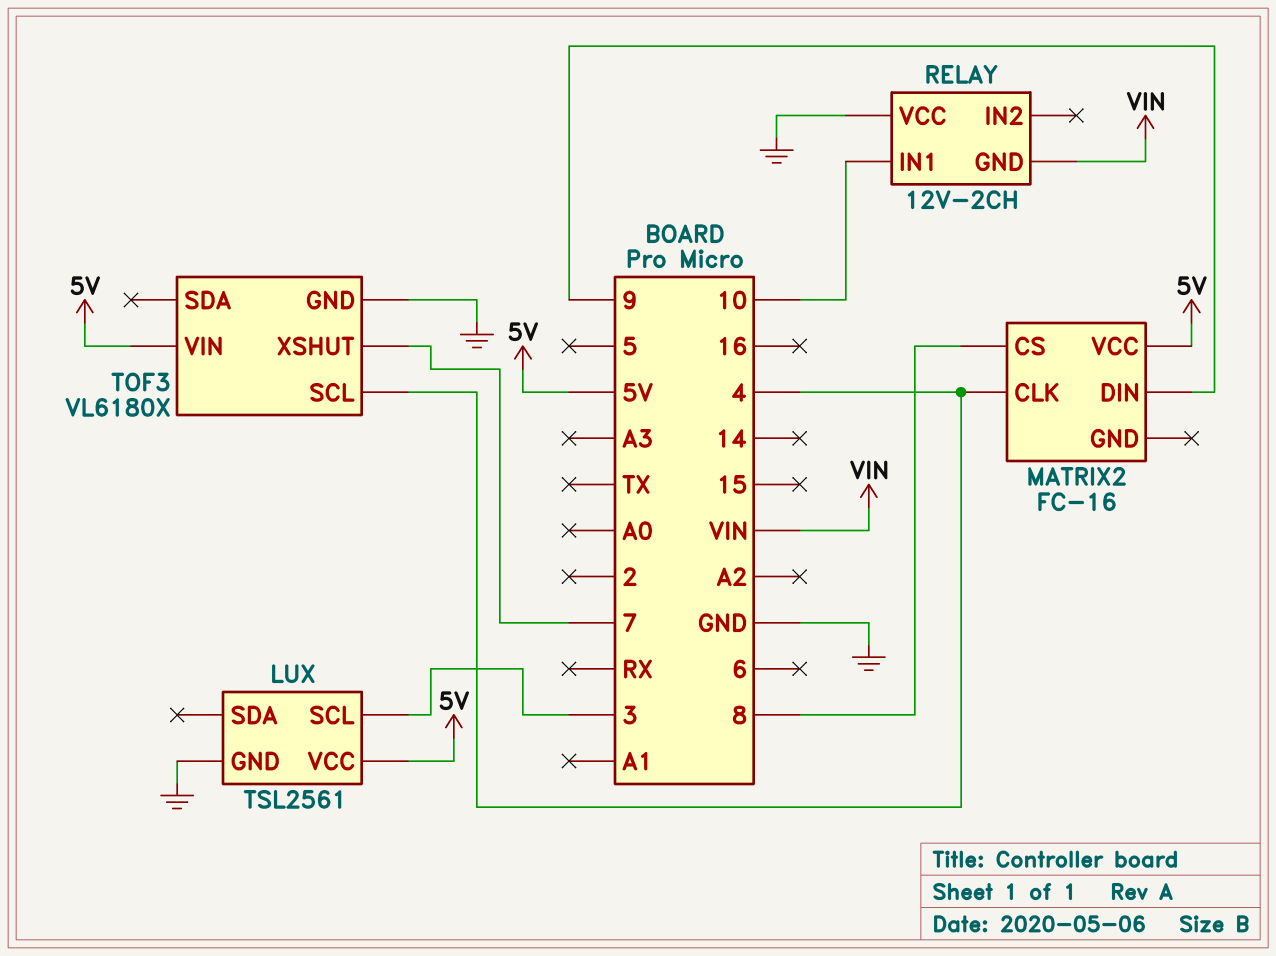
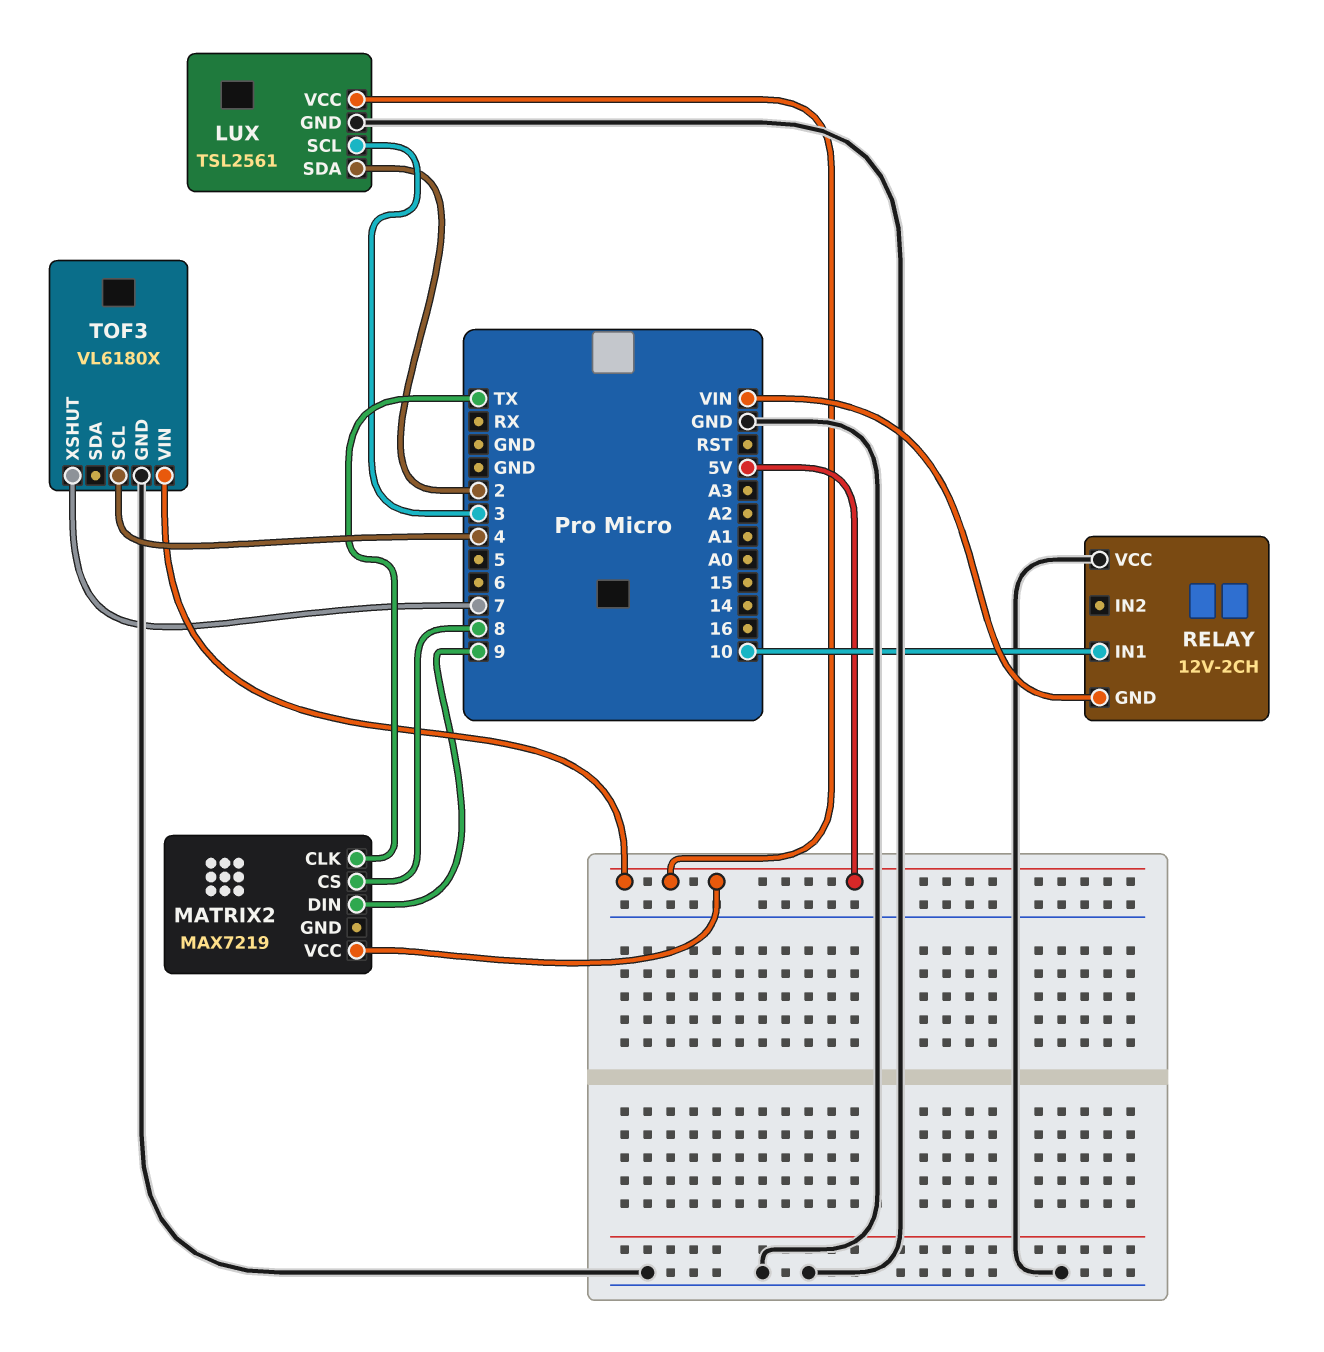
LUX pin SDA: none -> 2
MATRIX2: FC-16 -> MAX7219
MATRIX2 pin CLK: 4 -> TX

